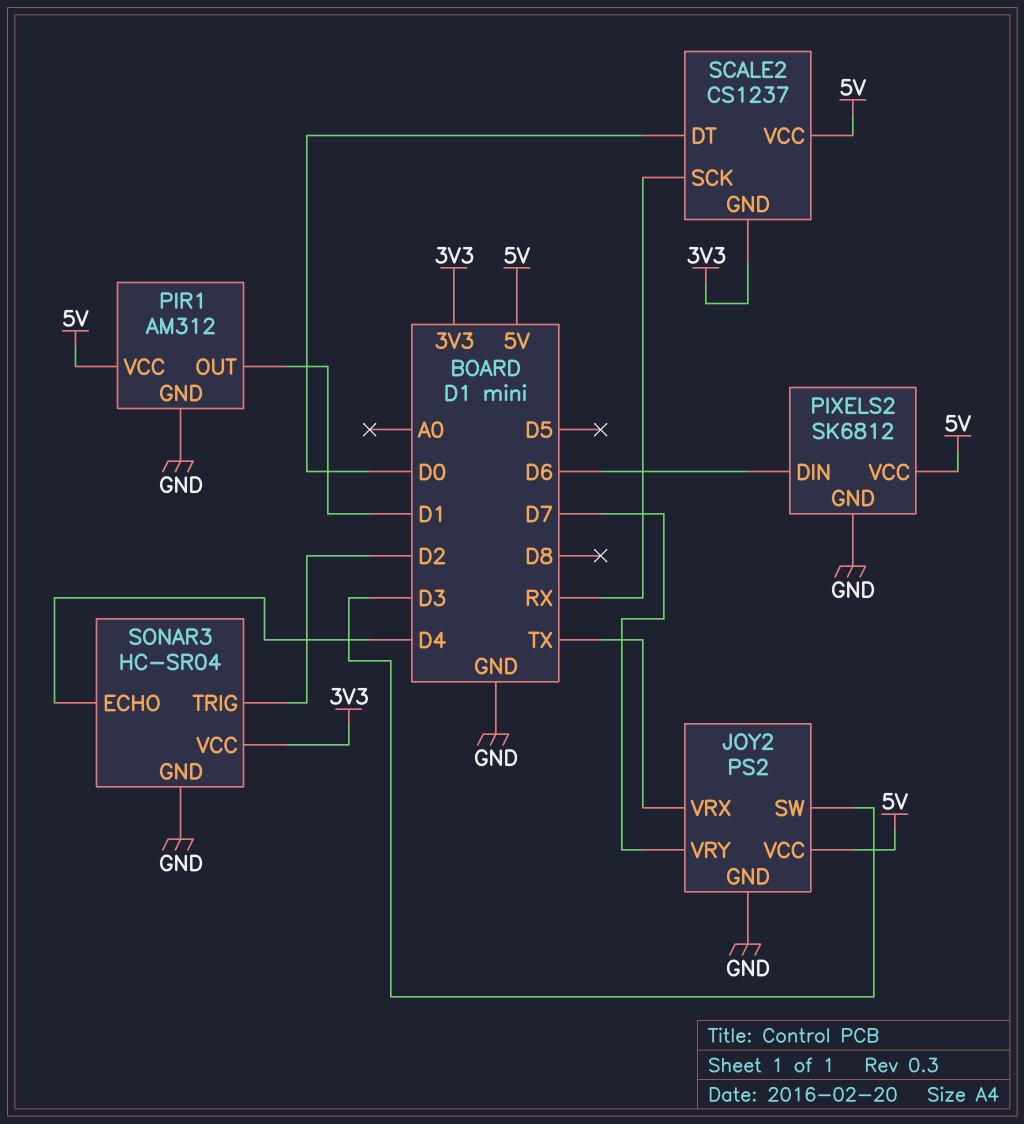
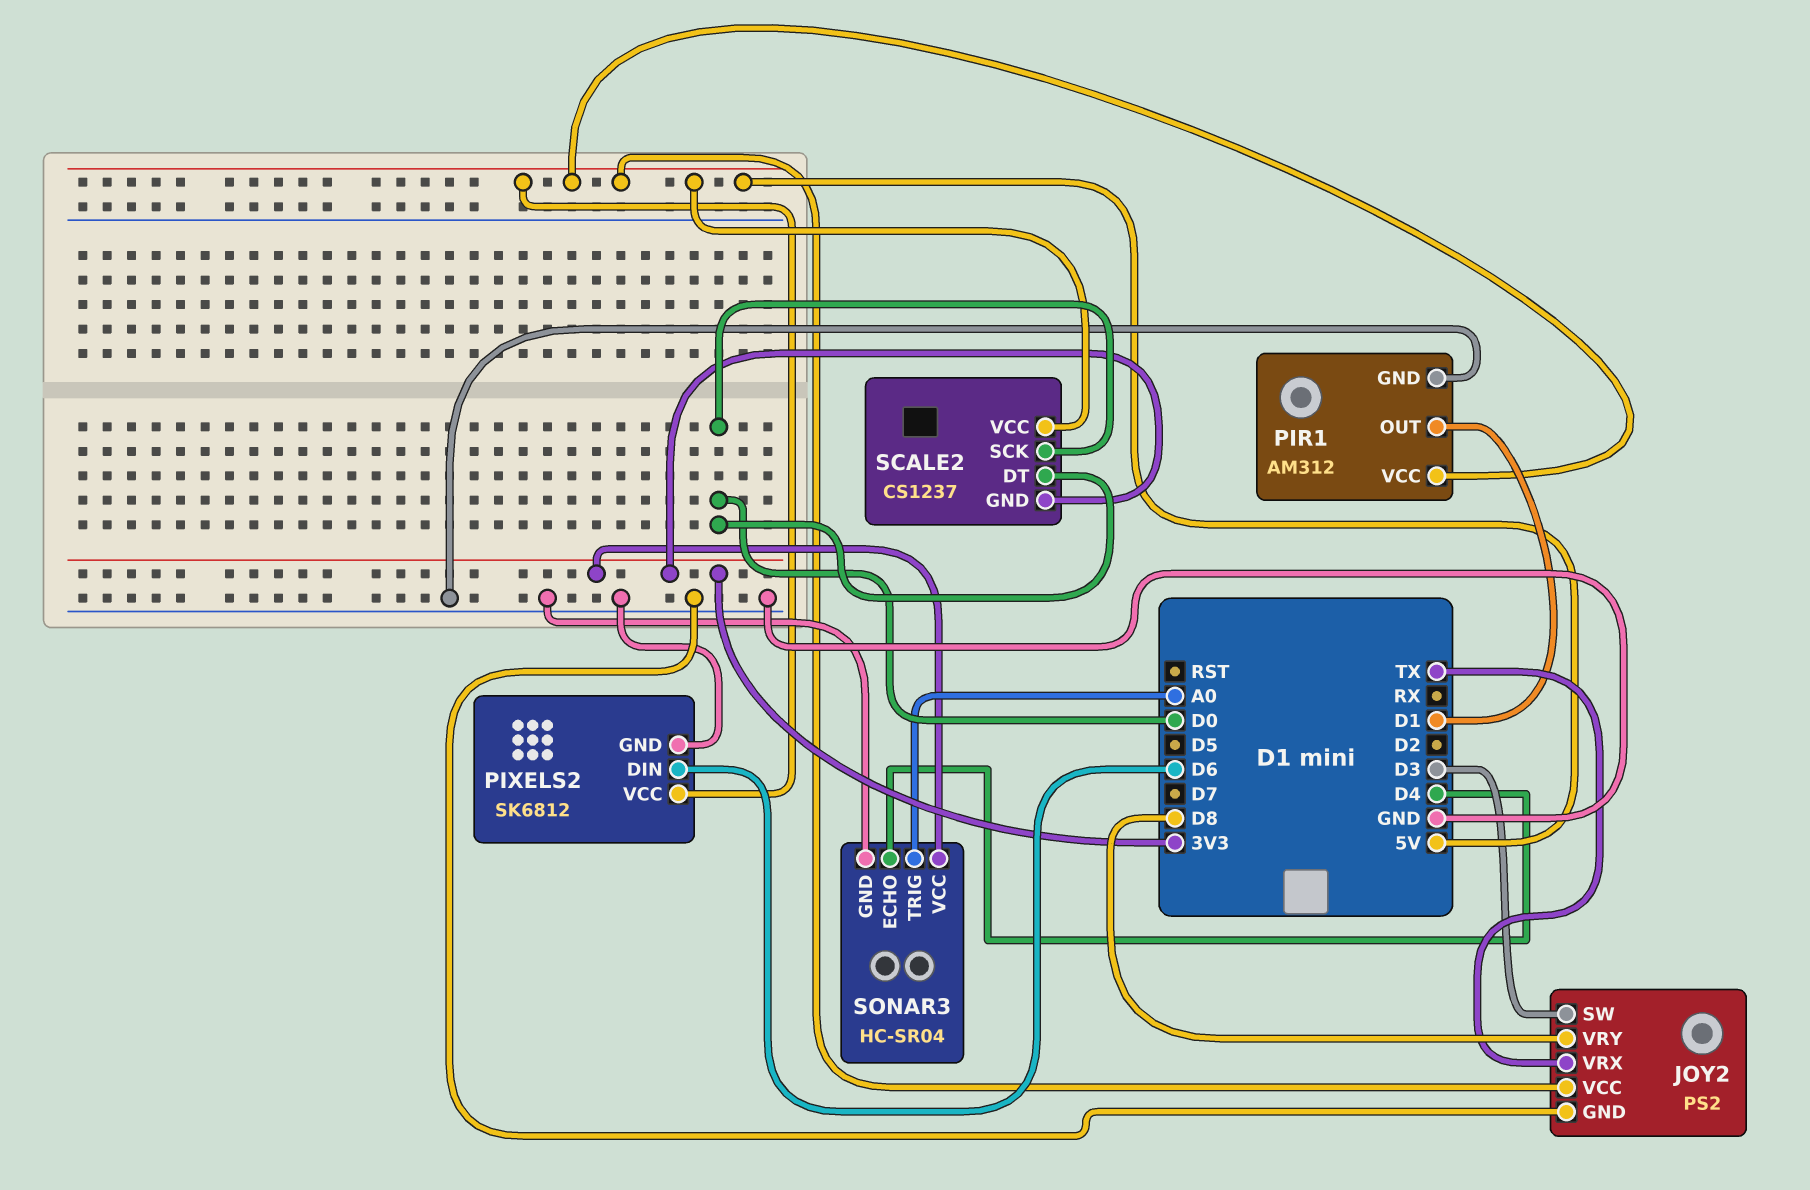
JOY2 pin VRY: D7 -> D8
SCALE2 pin SCK: RX -> D0
SONAR3 pin TRIG: D2 -> A0

